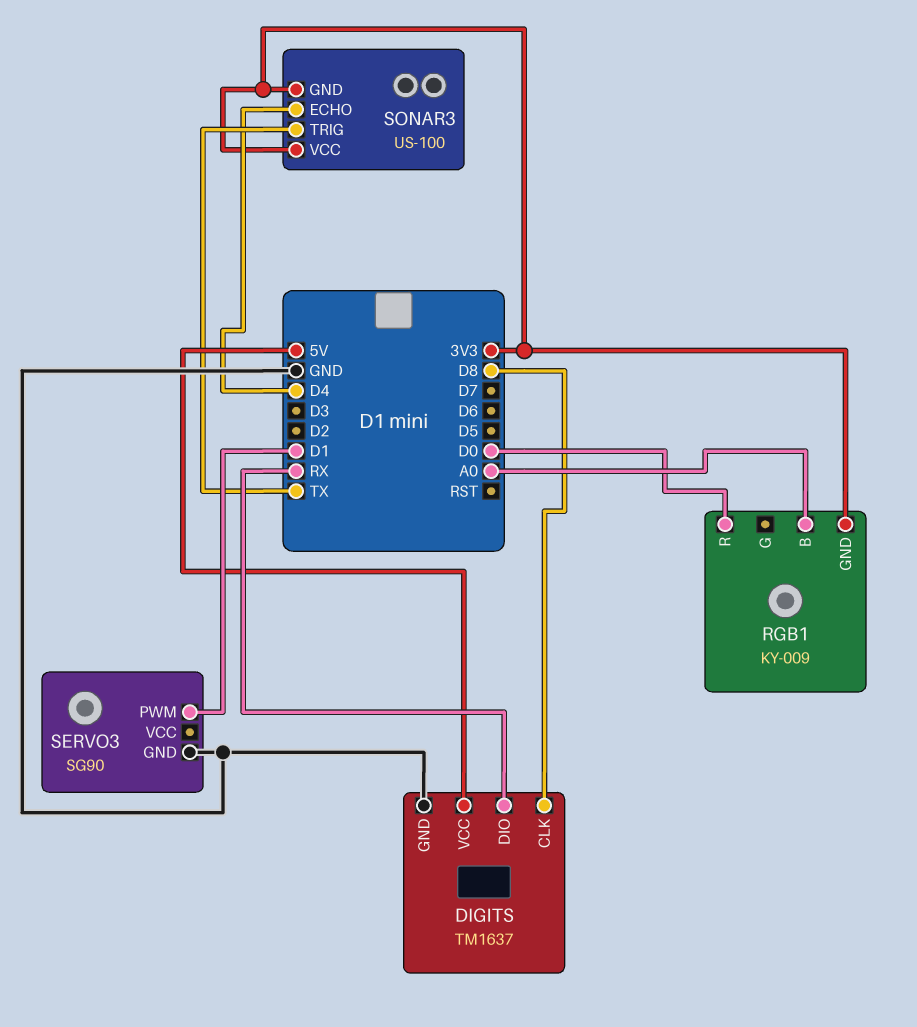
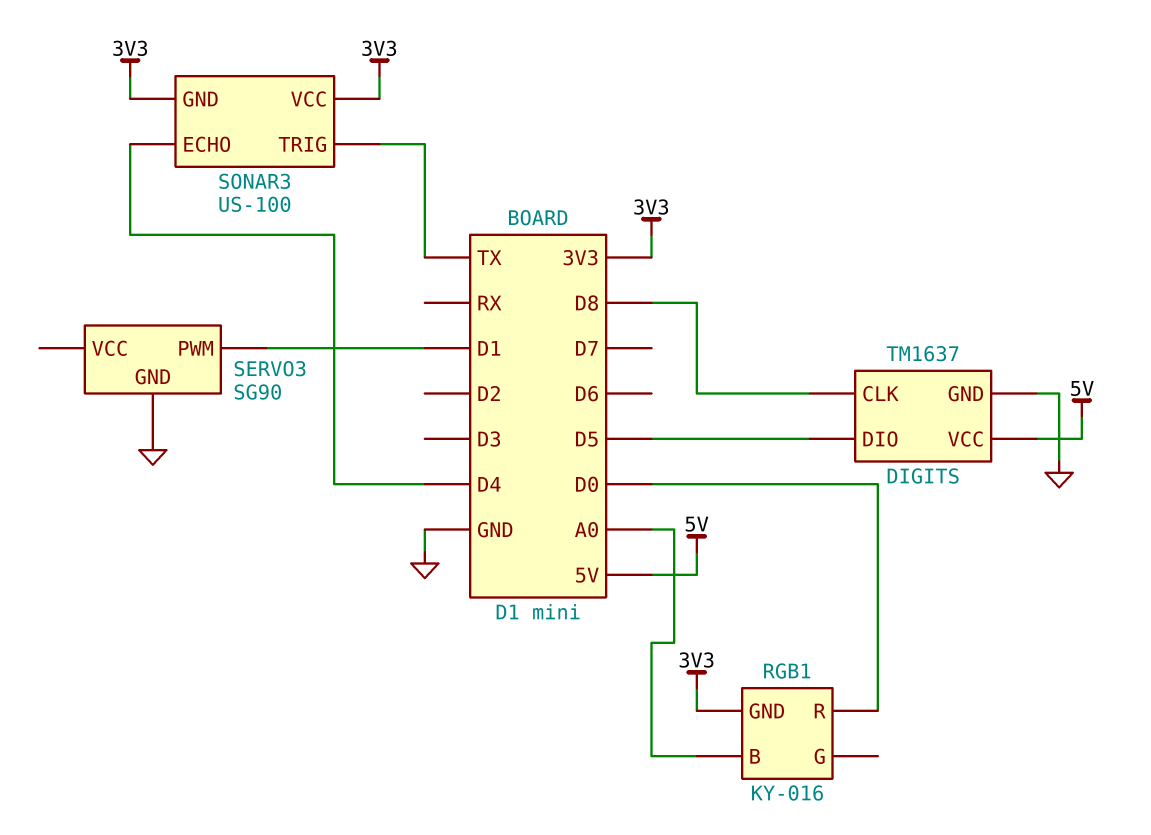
DIGITS pin DIO: RX -> D5
RGB1: KY-009 -> KY-016

